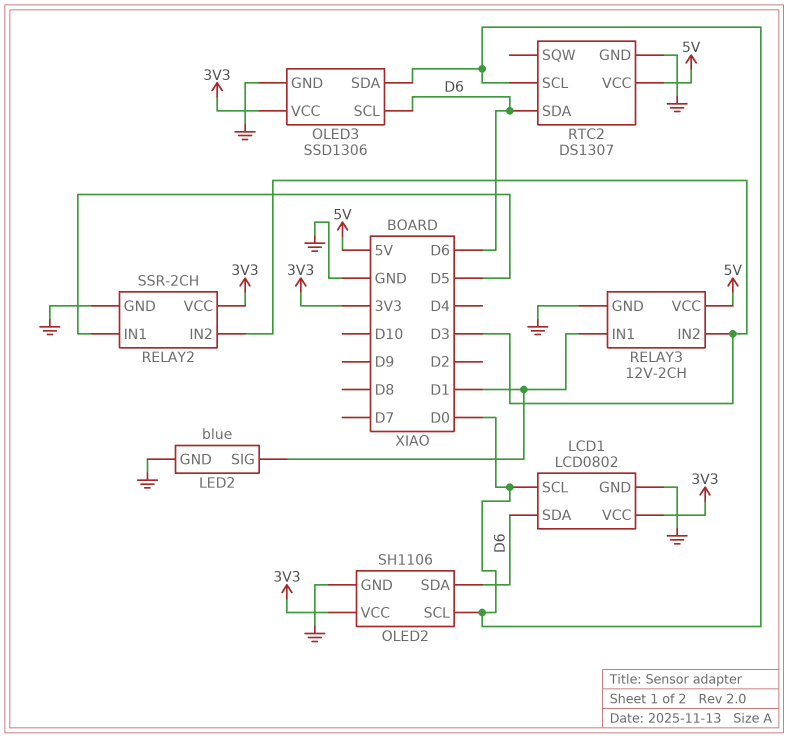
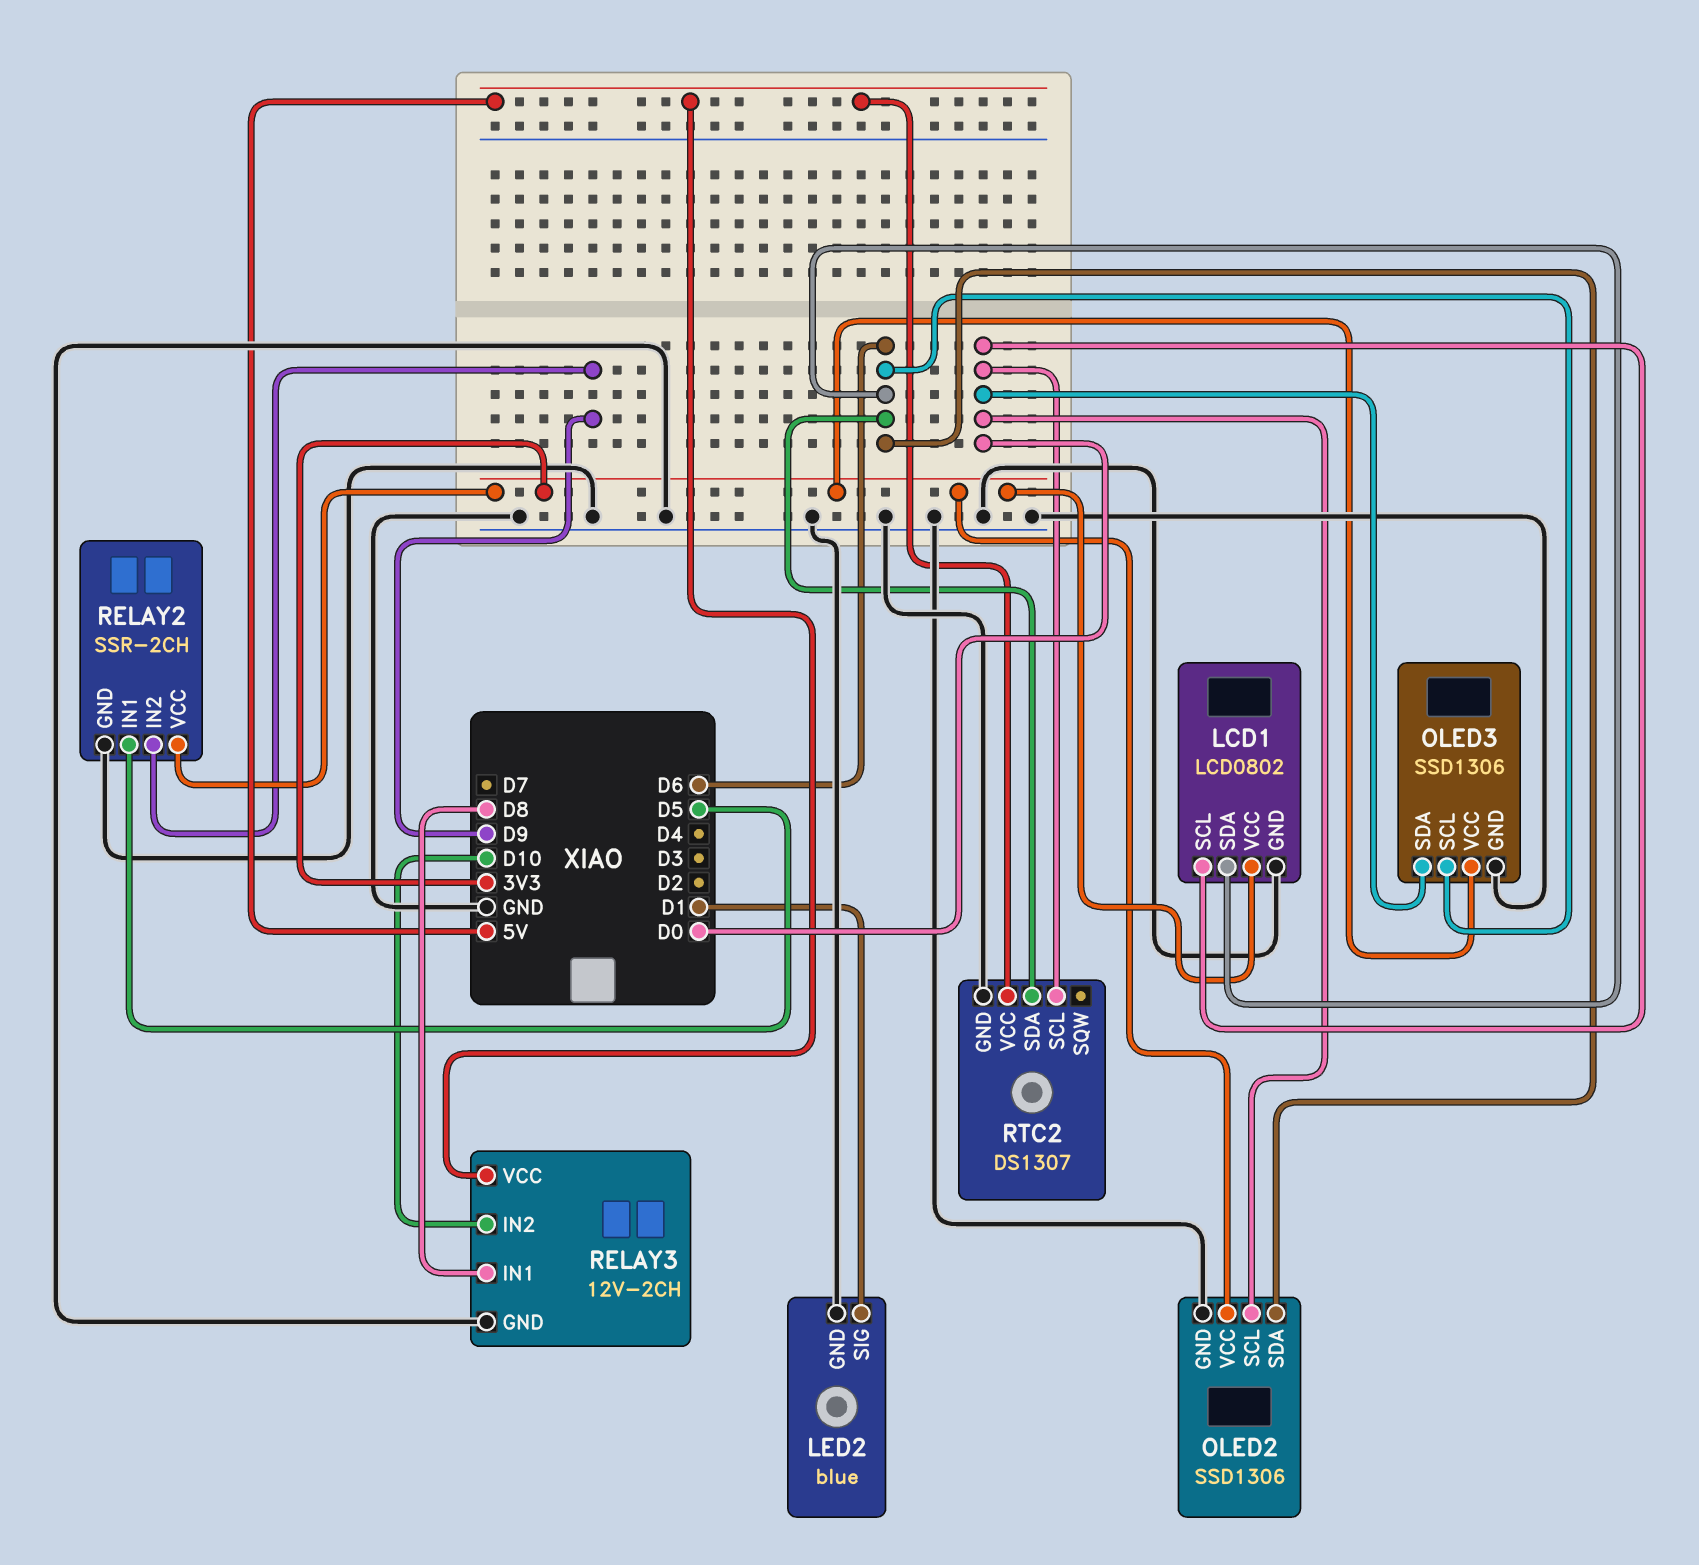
OLED2: SH1106 -> SSD1306
RELAY2 pin IN2: D3 -> D9
RELAY3 pin IN1: D1 -> D8
RELAY3 pin IN2: D3 -> D10

